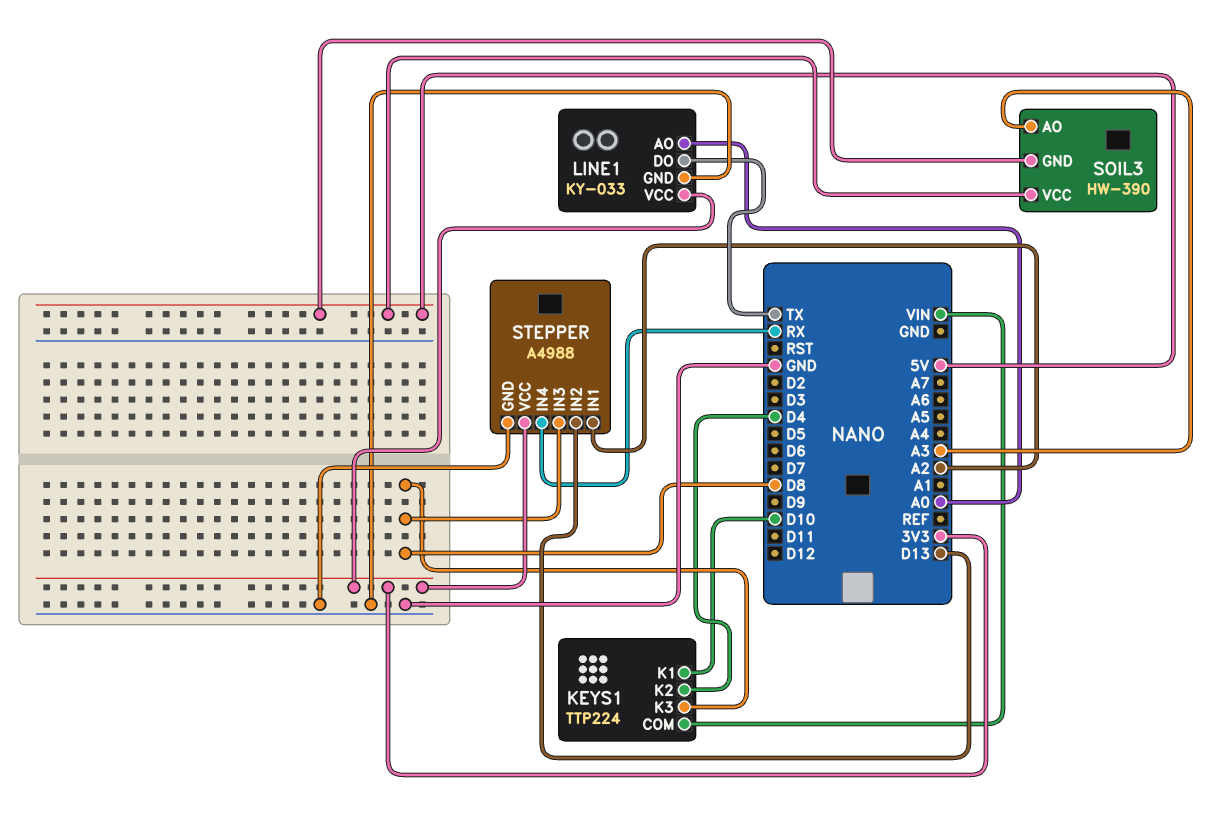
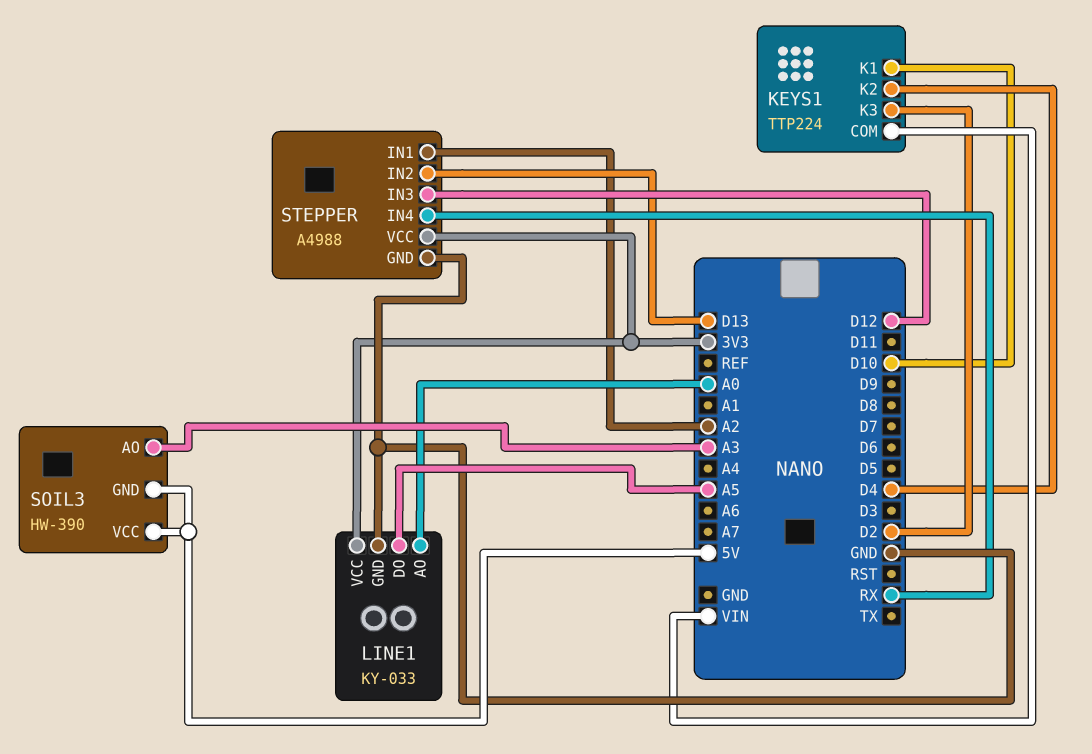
KEYS1 pin K3: D8 -> D2
LINE1 pin DO: TX -> A5
STEPPER pin IN3: D8 -> D12

